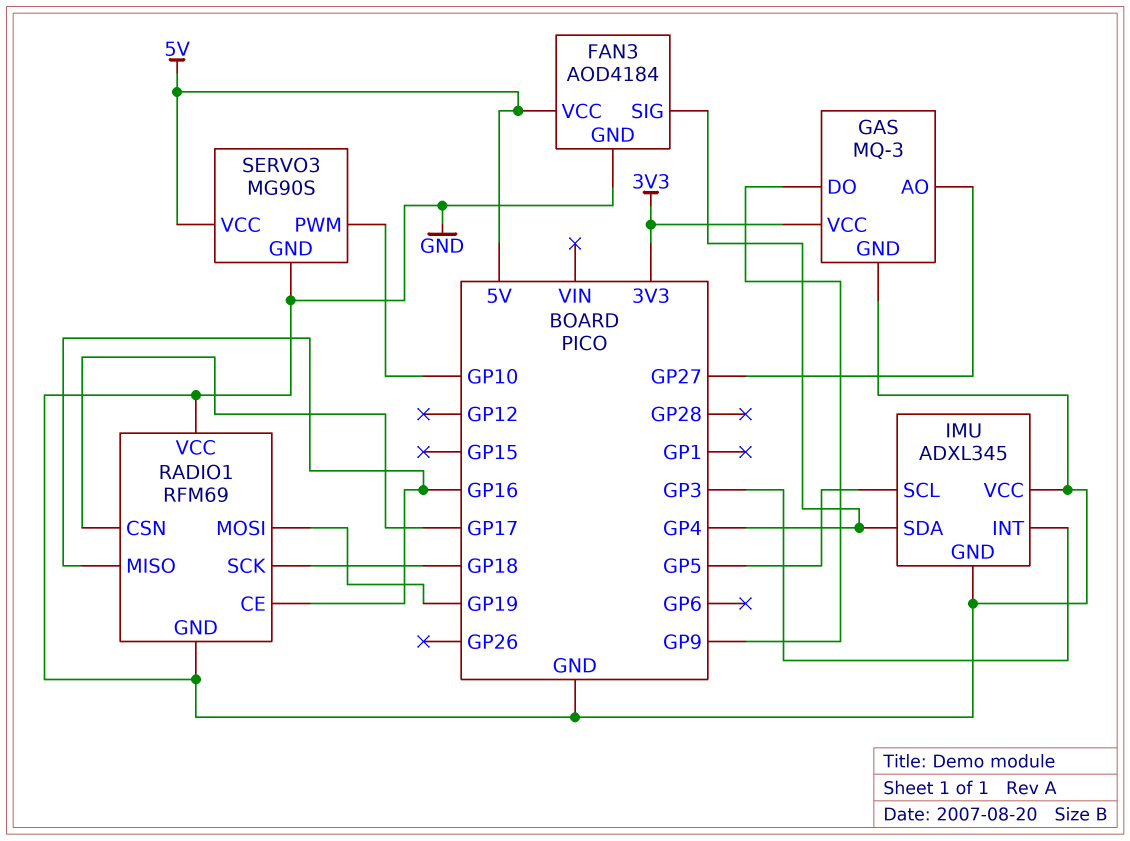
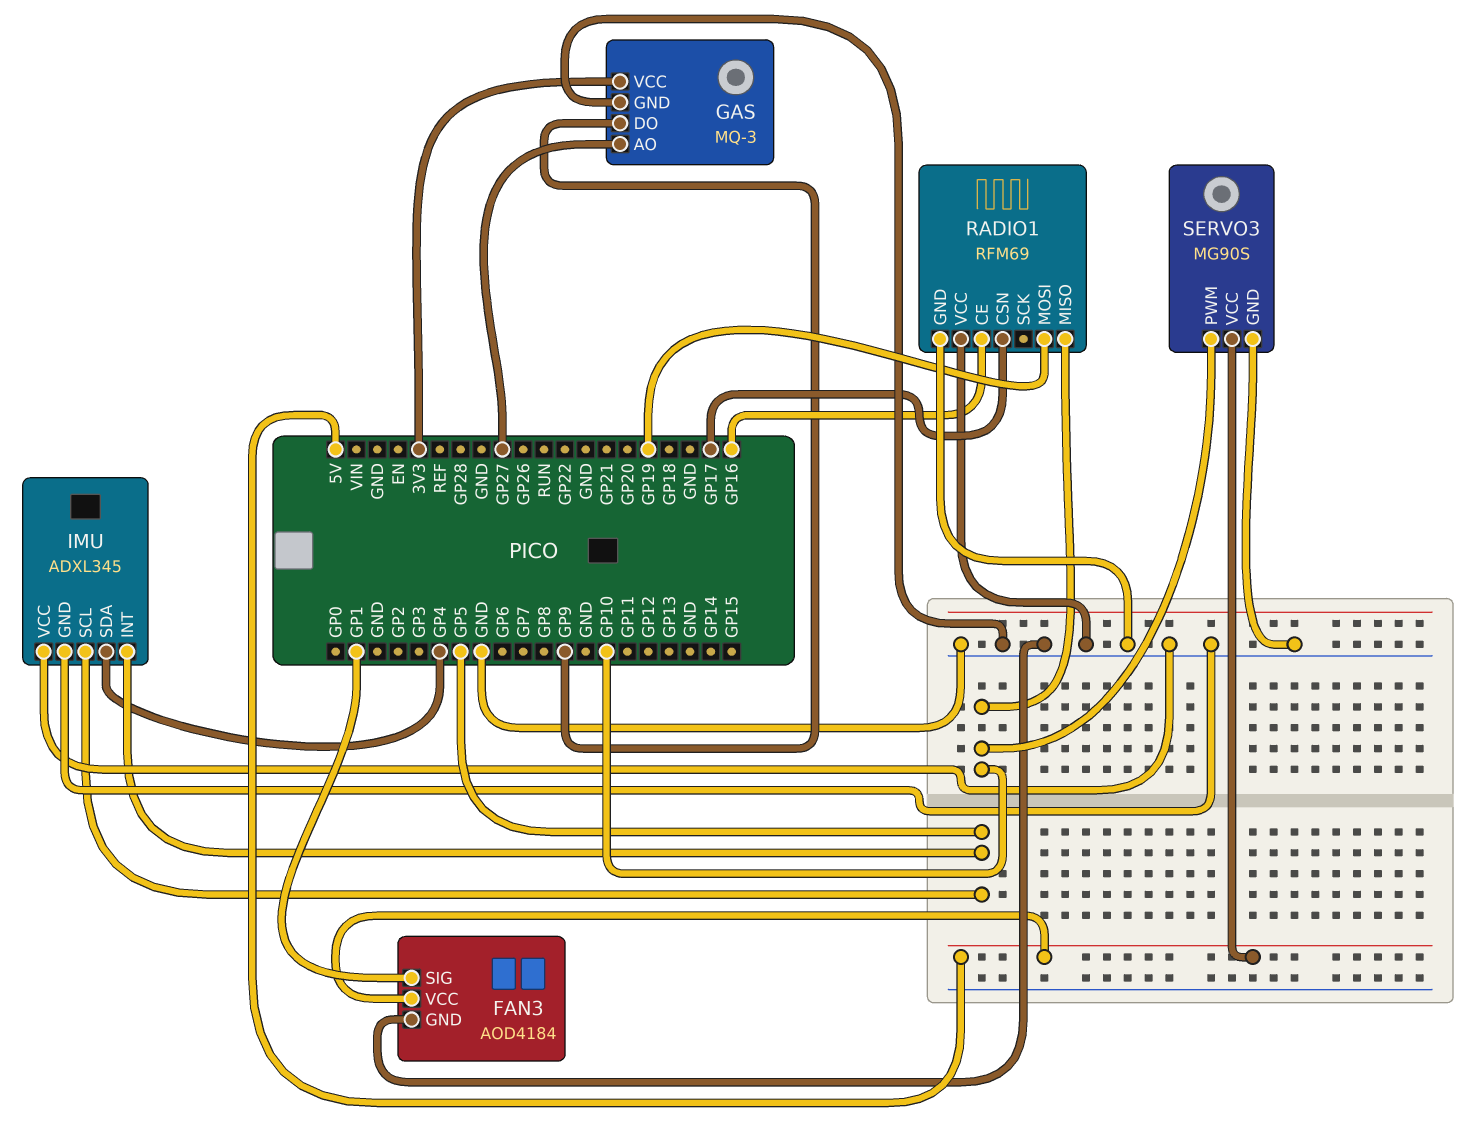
FAN3 pin SIG: GP4 -> GP1
IMU pin INT: GP3 -> GP5
RADIO1 pin MISO: GP16 -> GP10
RADIO1 pin SCK: GP18 -> none

